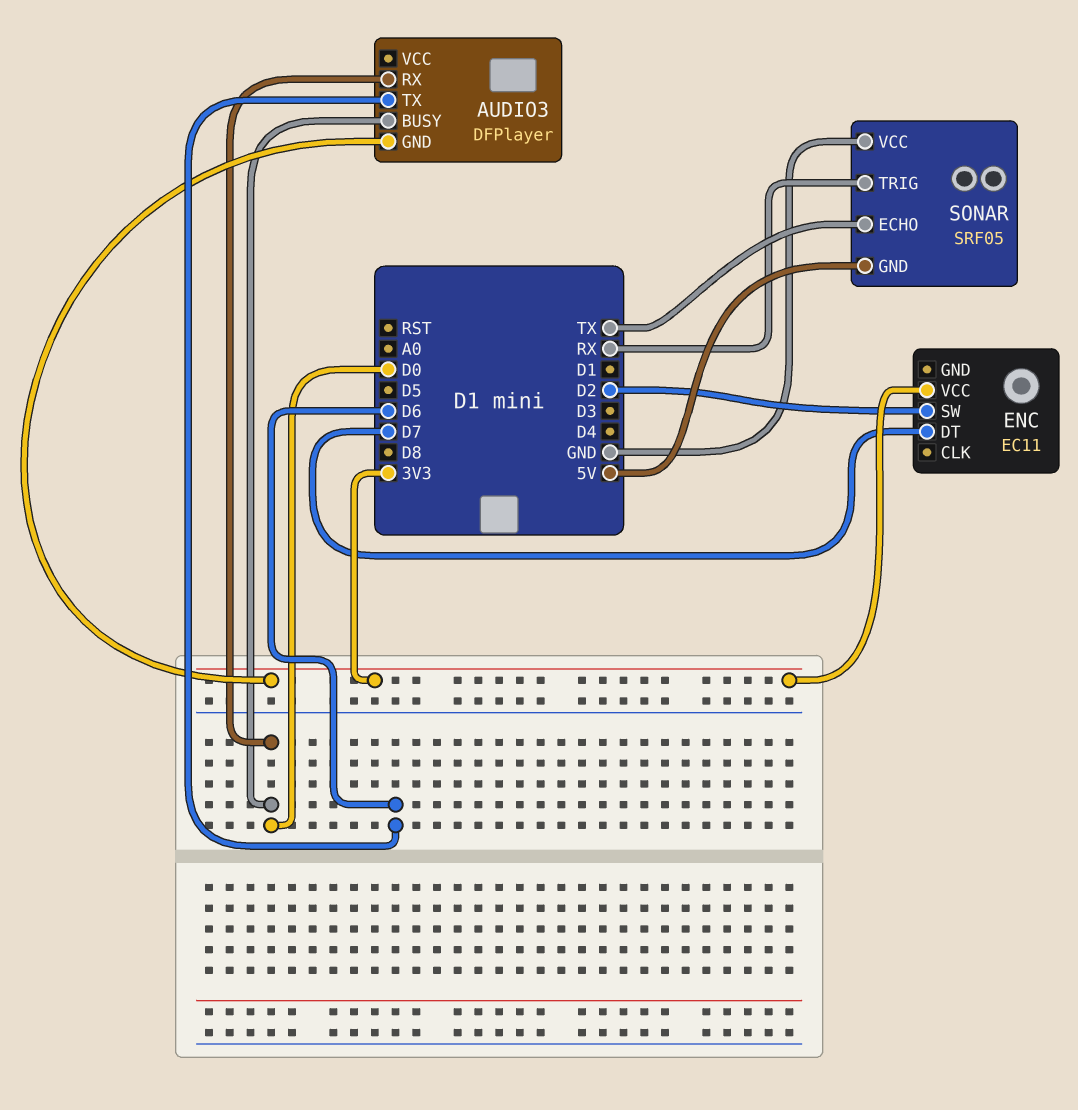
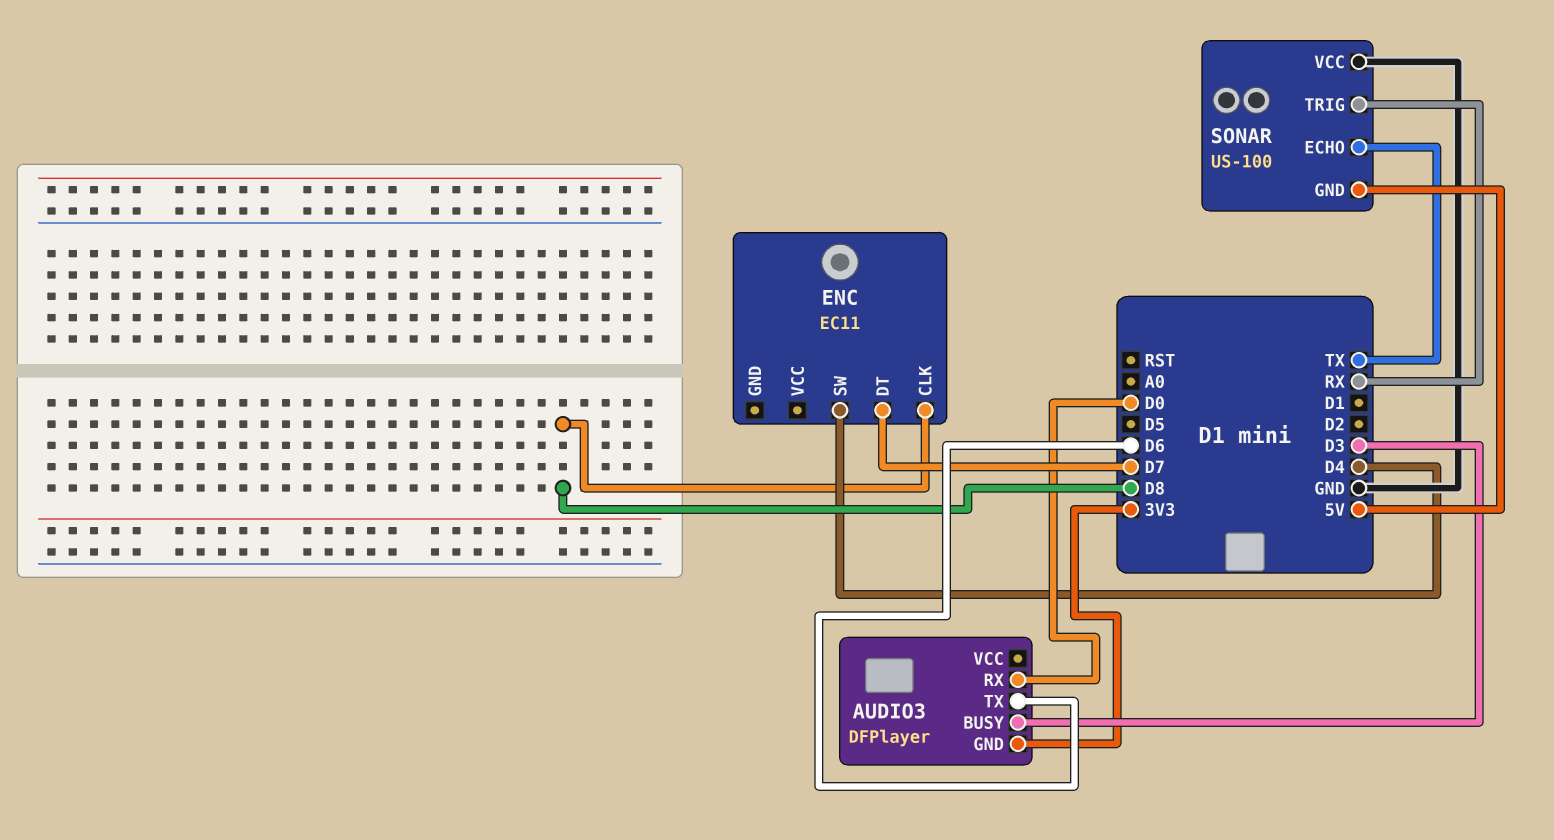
AUDIO3 pin BUSY: D0 -> D3
ENC pin CLK: none -> D8
ENC pin SW: D2 -> D4
ENC pin VCC: 3V3 -> none
SONAR: SRF05 -> US-100

